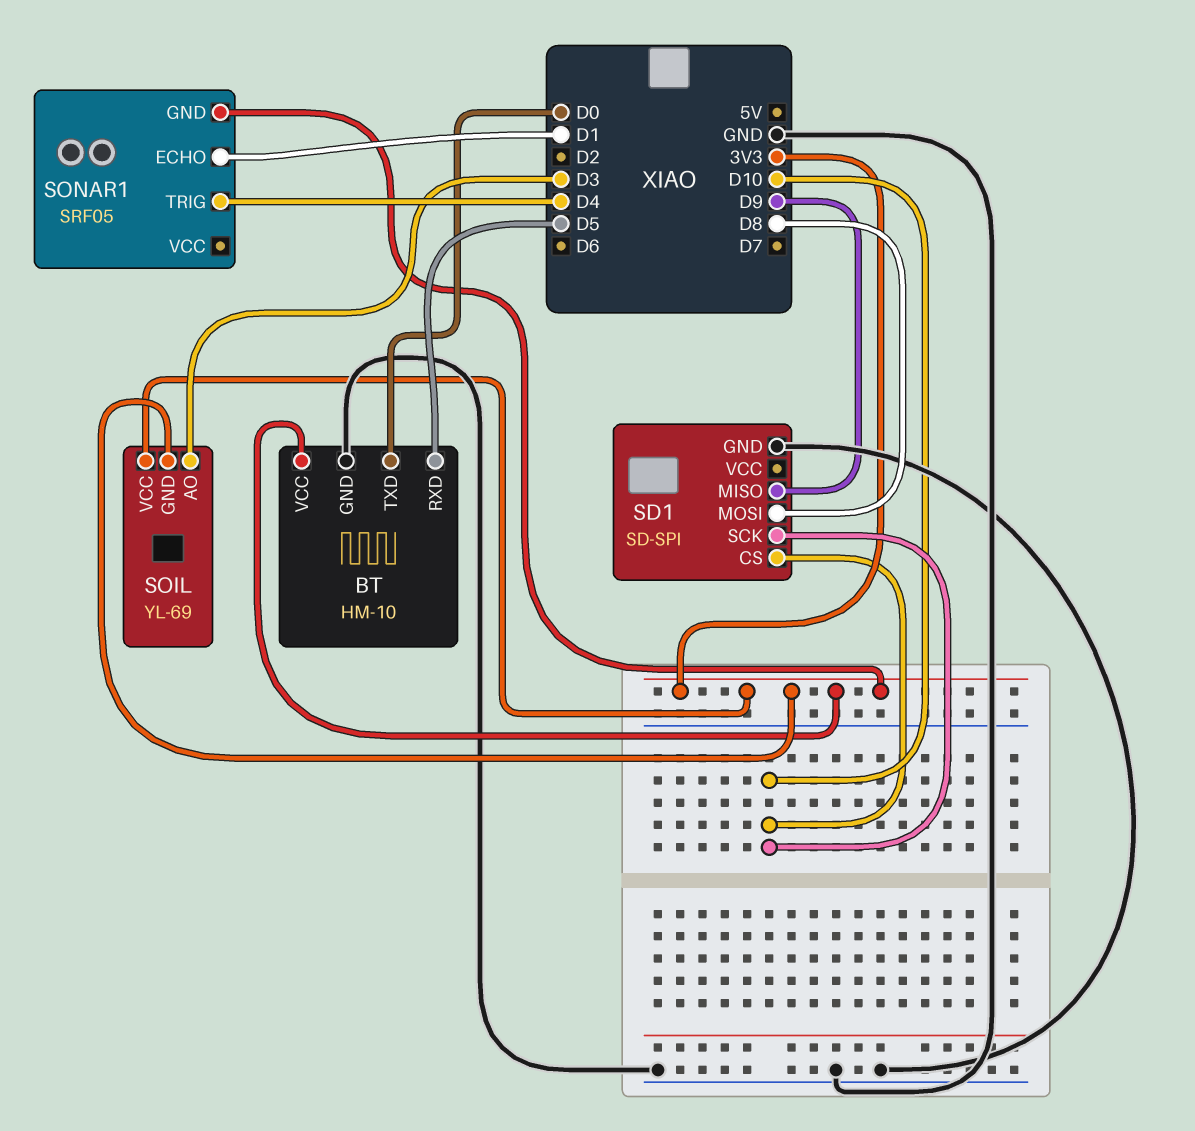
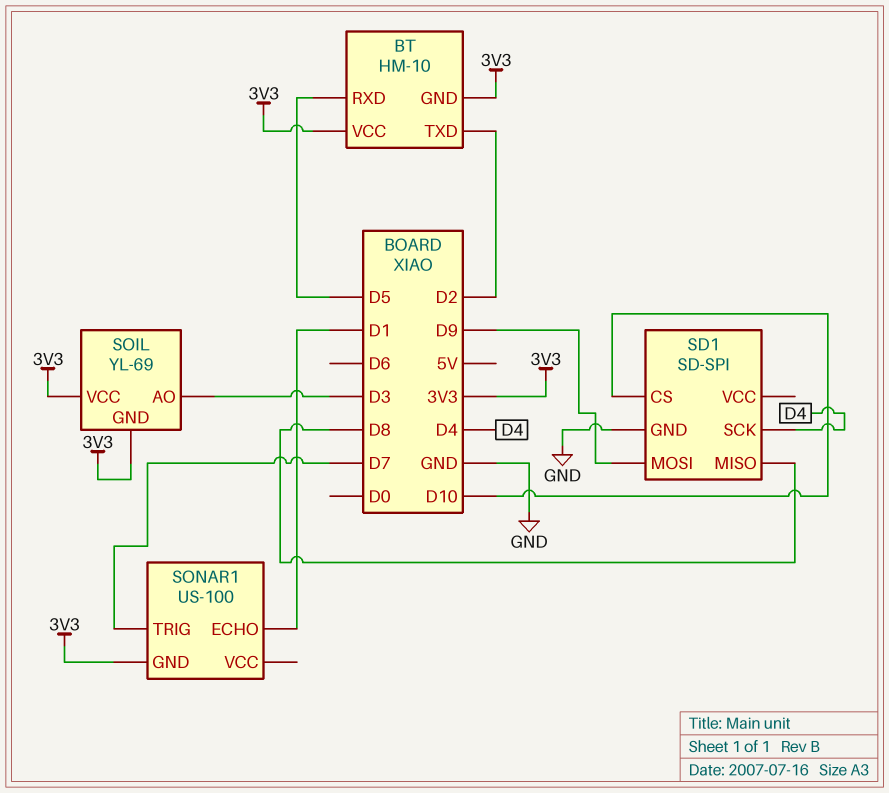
BT pin GND: GND -> 3V3
BT pin TXD: D0 -> D2
SD1 pin MISO: D9 -> D8
SD1 pin MOSI: D8 -> D9
SD1 pin SCK: D10 -> D4
SONAR1: SRF05 -> US-100
SONAR1 pin TRIG: D4 -> D7

